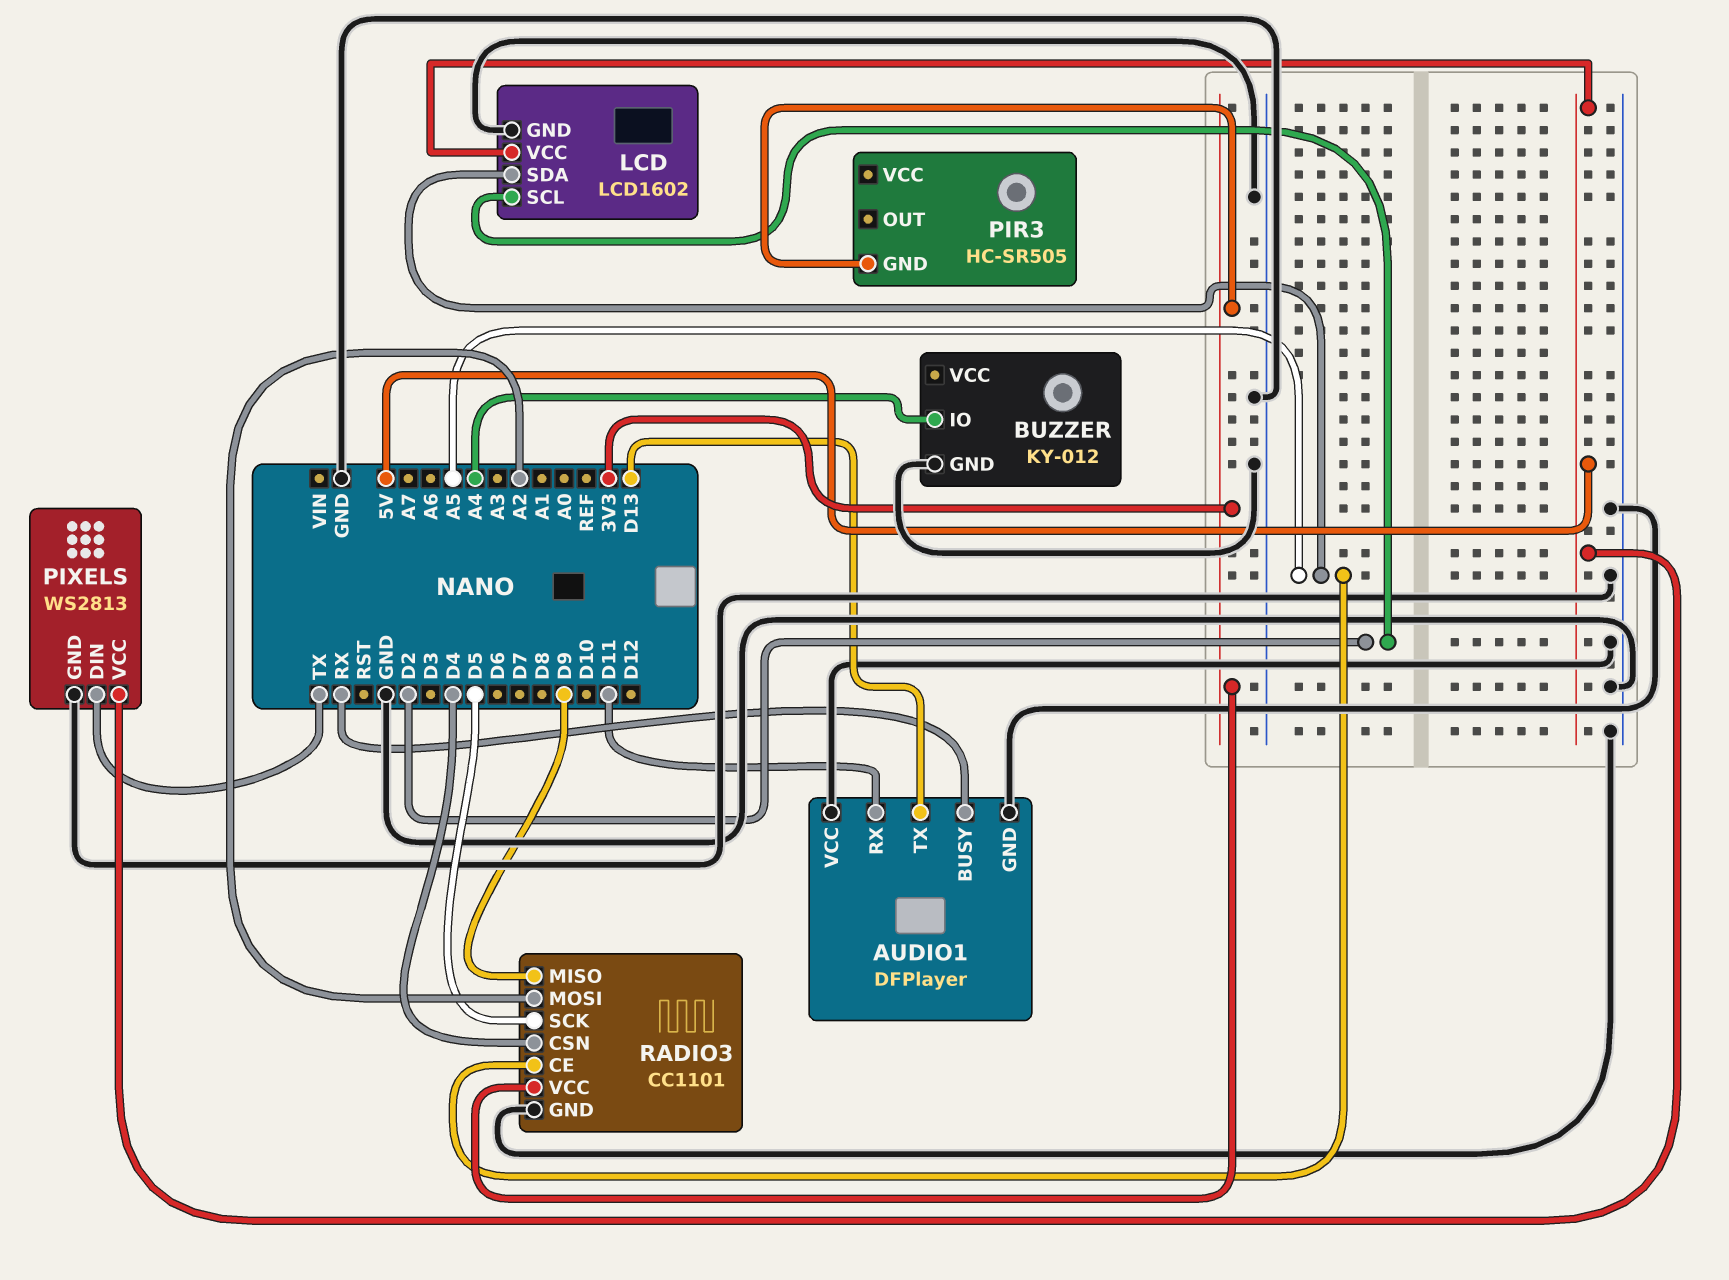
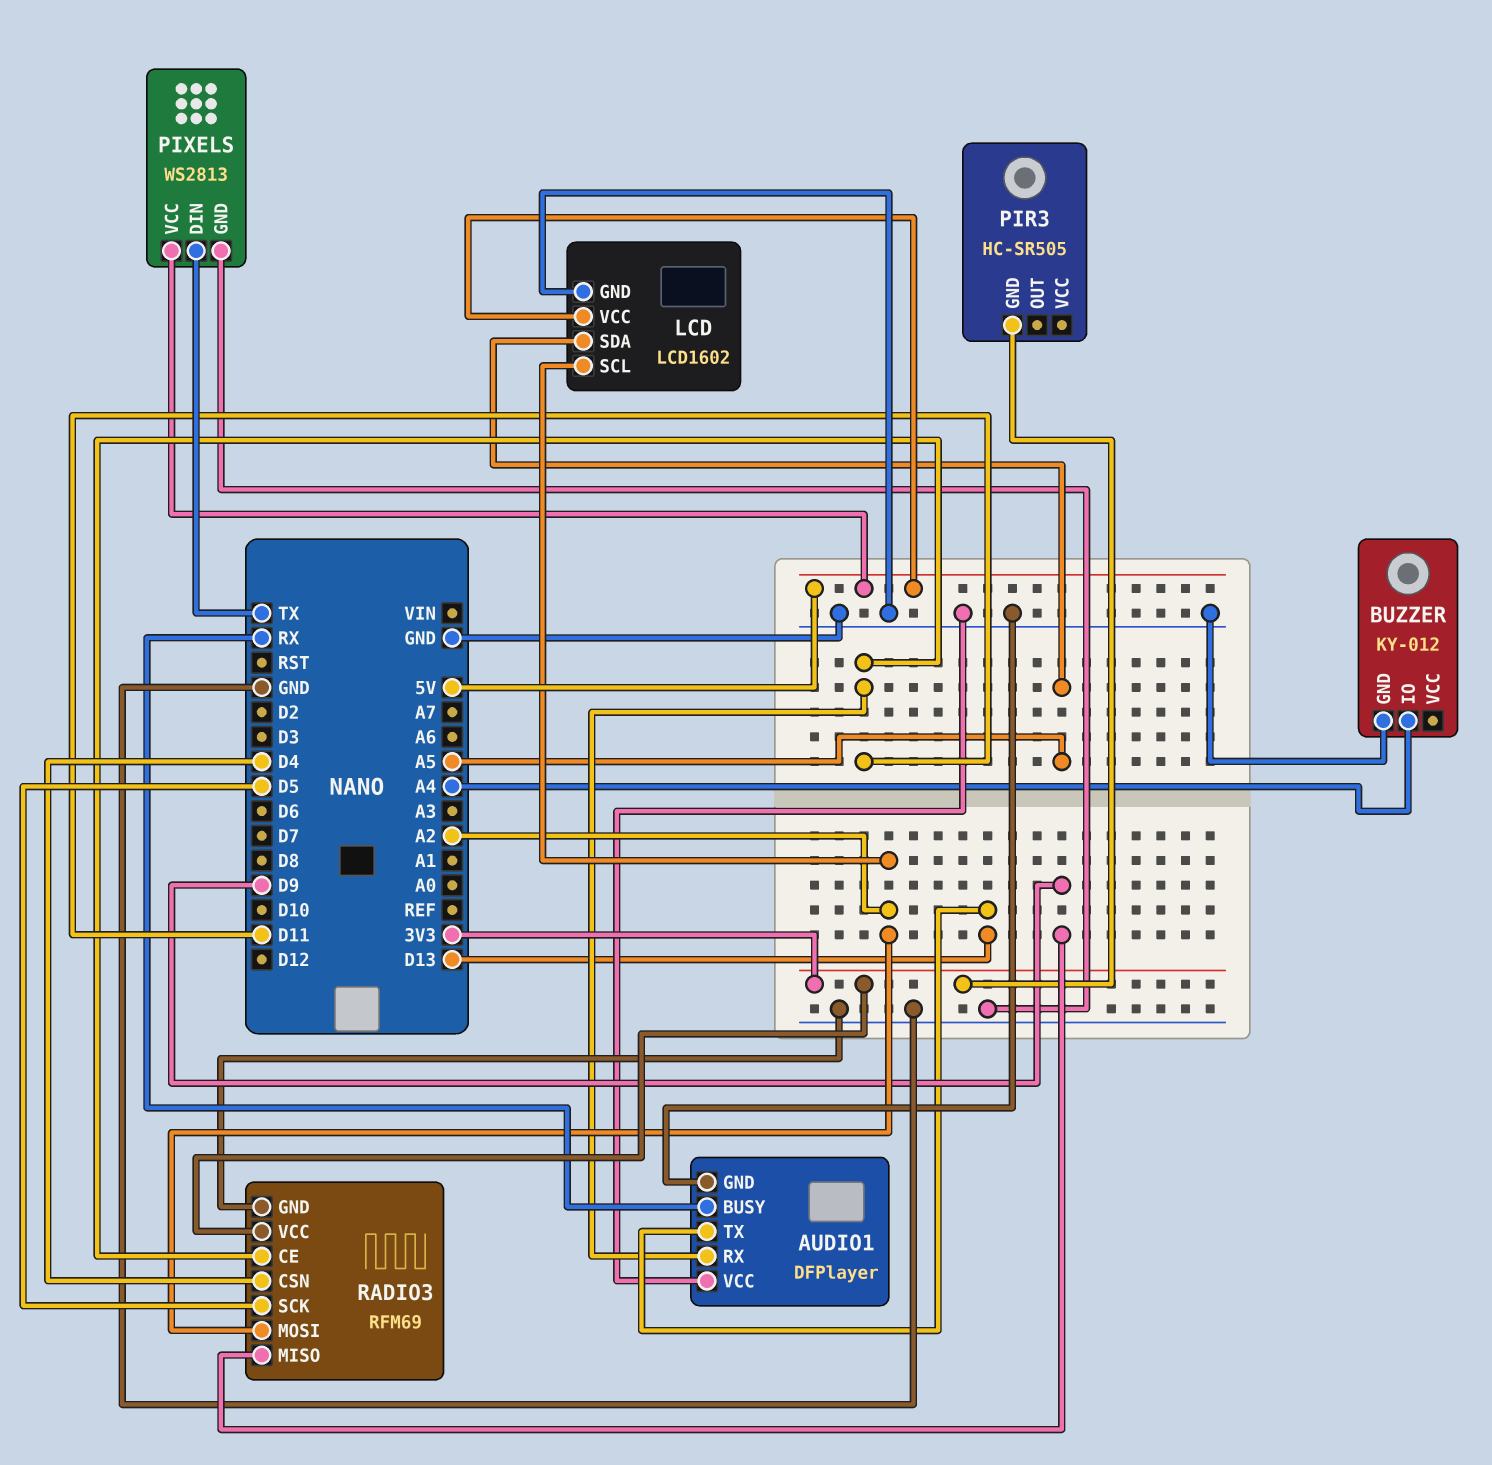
LCD pin SCL: D2 -> A2
RADIO3: CC1101 -> RFM69
RADIO3 pin CE: A5 -> D11

